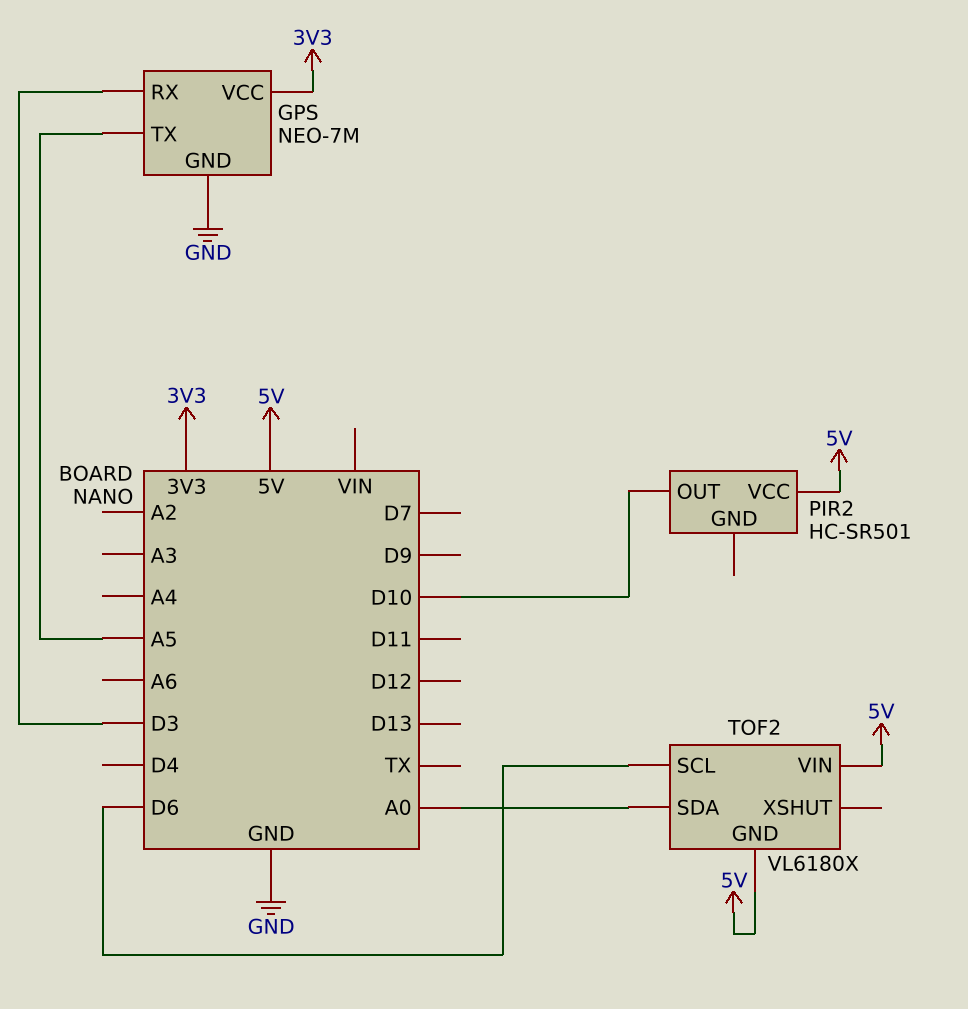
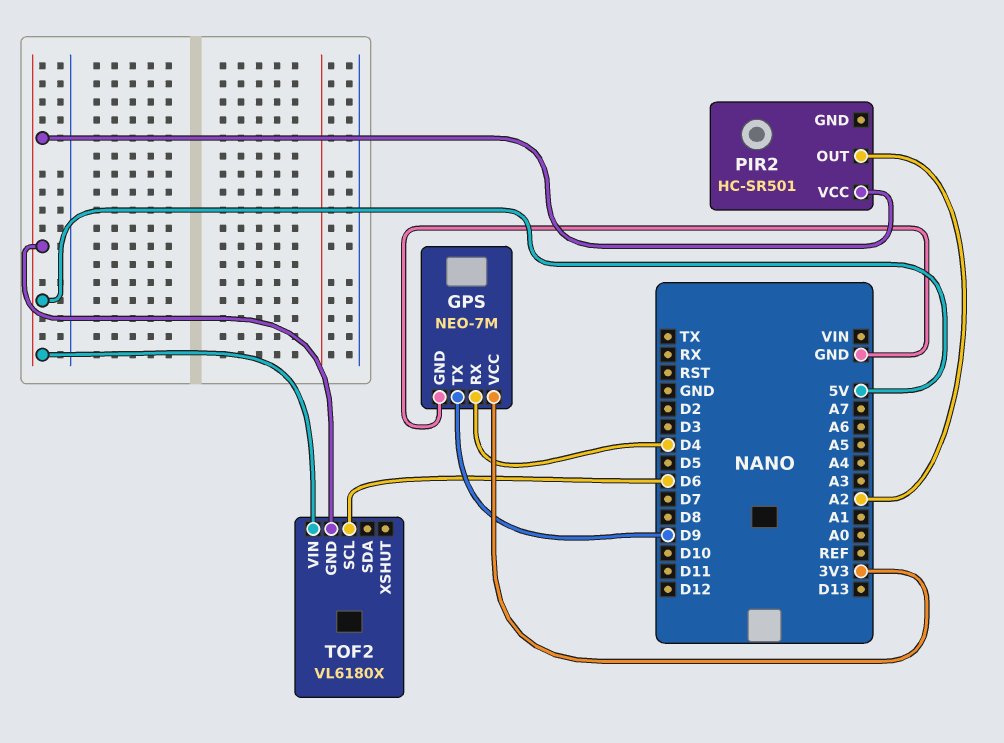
GPS pin RX: D3 -> D4
GPS pin TX: A5 -> D9
PIR2 pin OUT: D10 -> A2
TOF2 pin SDA: A0 -> none

